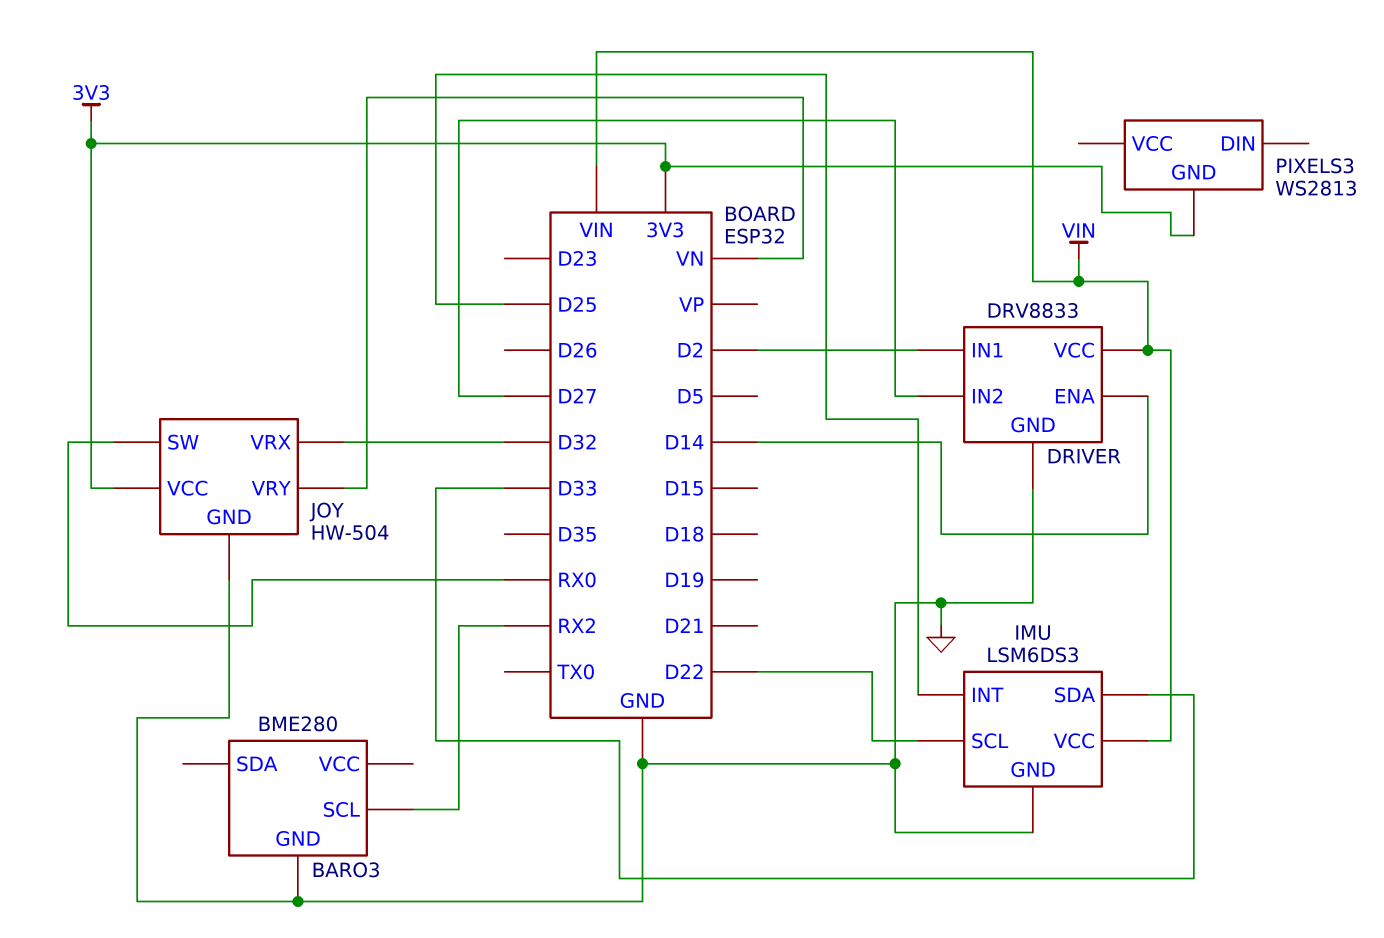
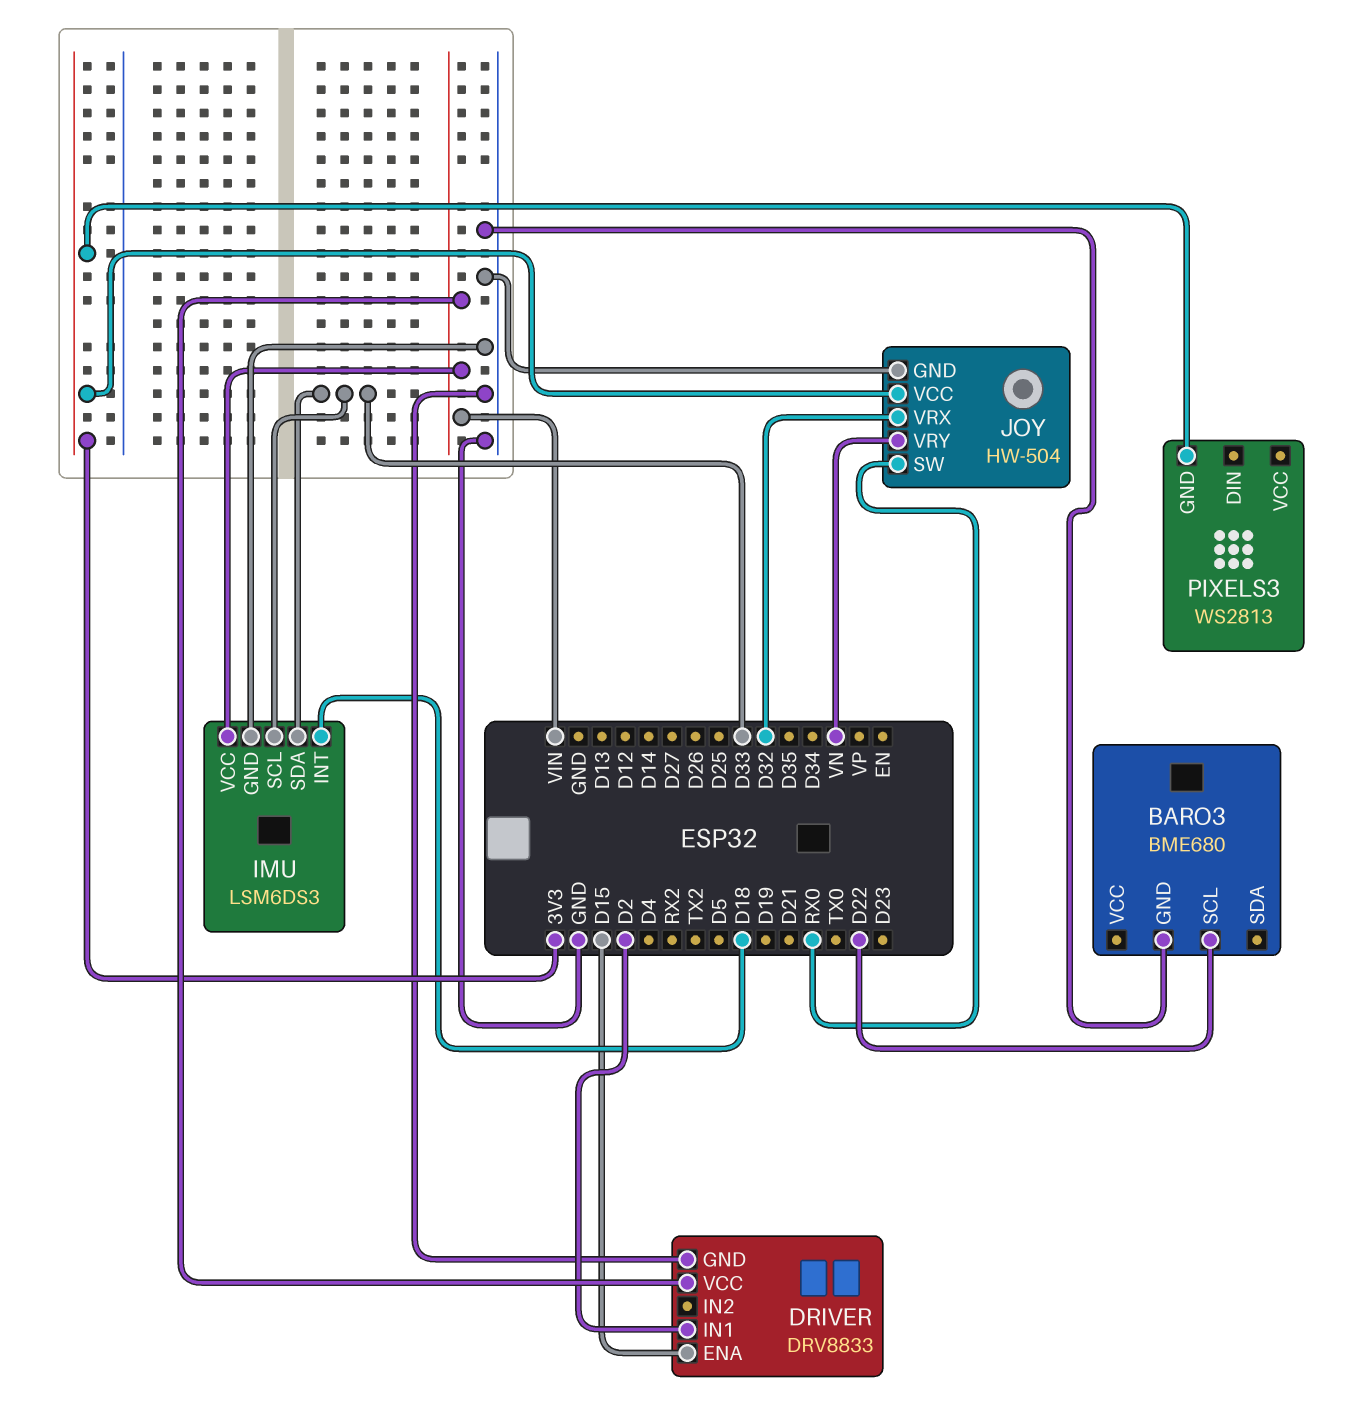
BARO3: BME280 -> BME680
BARO3 pin SCL: RX2 -> D22
DRIVER pin ENA: D14 -> D15
DRIVER pin IN2: D27 -> none
IMU pin INT: D25 -> D18
IMU pin SCL: D22 -> D33

